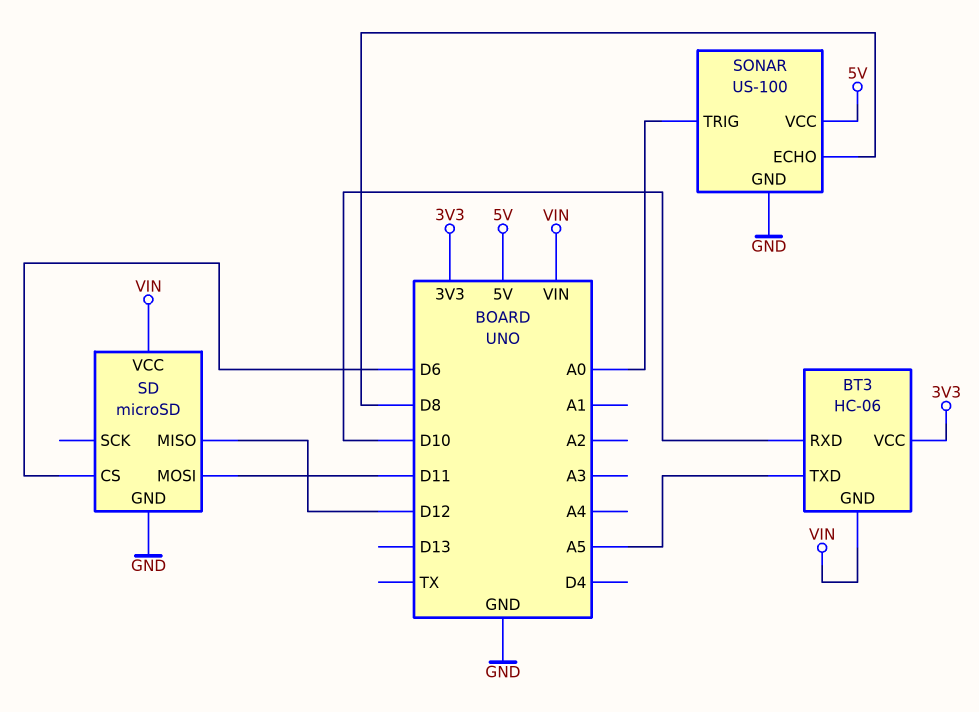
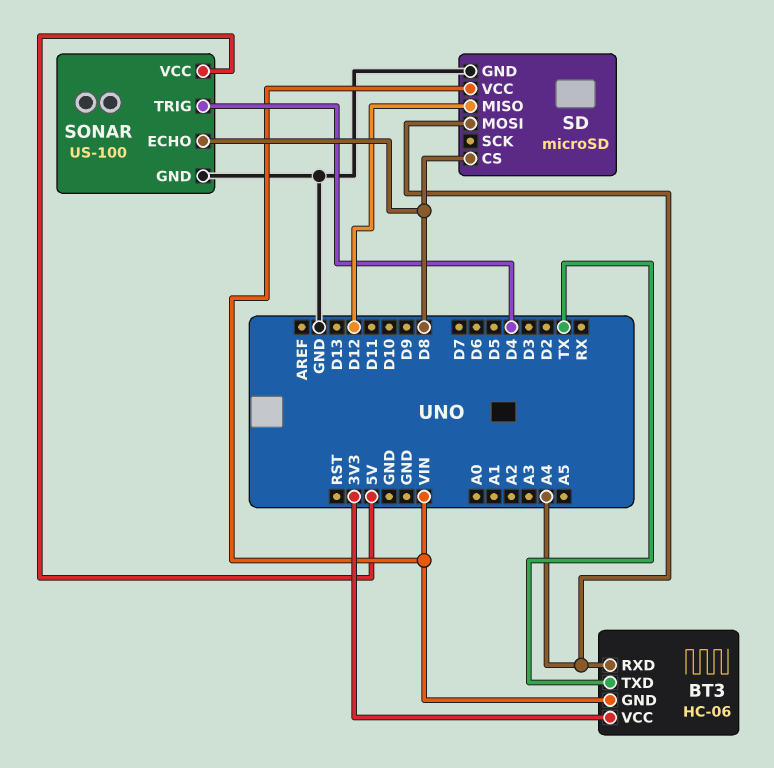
BT3 pin RXD: D10 -> A4
BT3 pin TXD: A5 -> TX
SD pin CS: D6 -> D8
SD pin MOSI: D11 -> A4
SONAR pin TRIG: A0 -> D4

